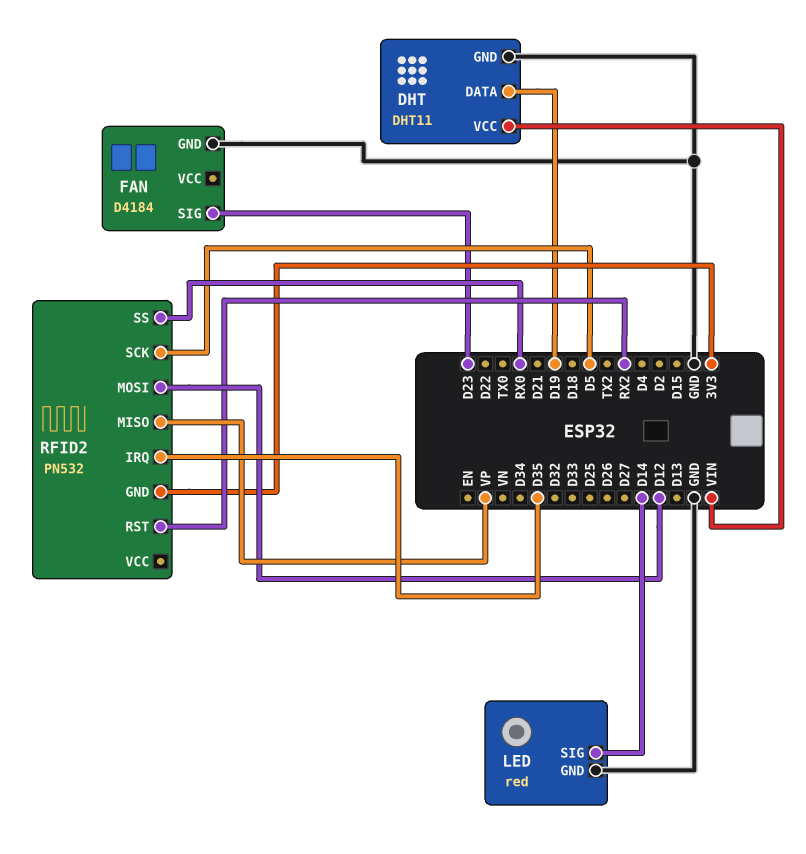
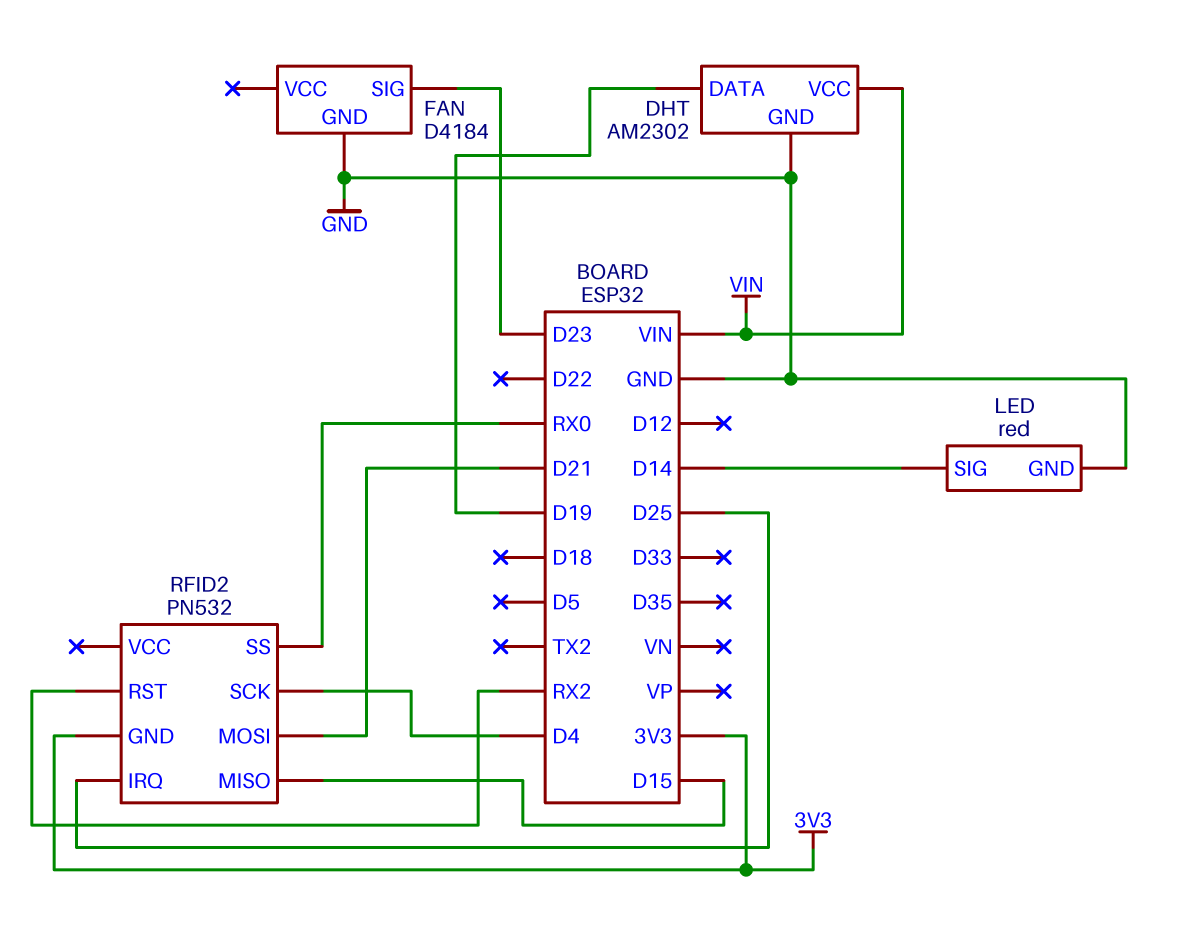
DHT: DHT11 -> AM2302
RFID2 pin IRQ: D35 -> D25
RFID2 pin MISO: VP -> D15
RFID2 pin MOSI: D12 -> D21
RFID2 pin SCK: D5 -> D4

